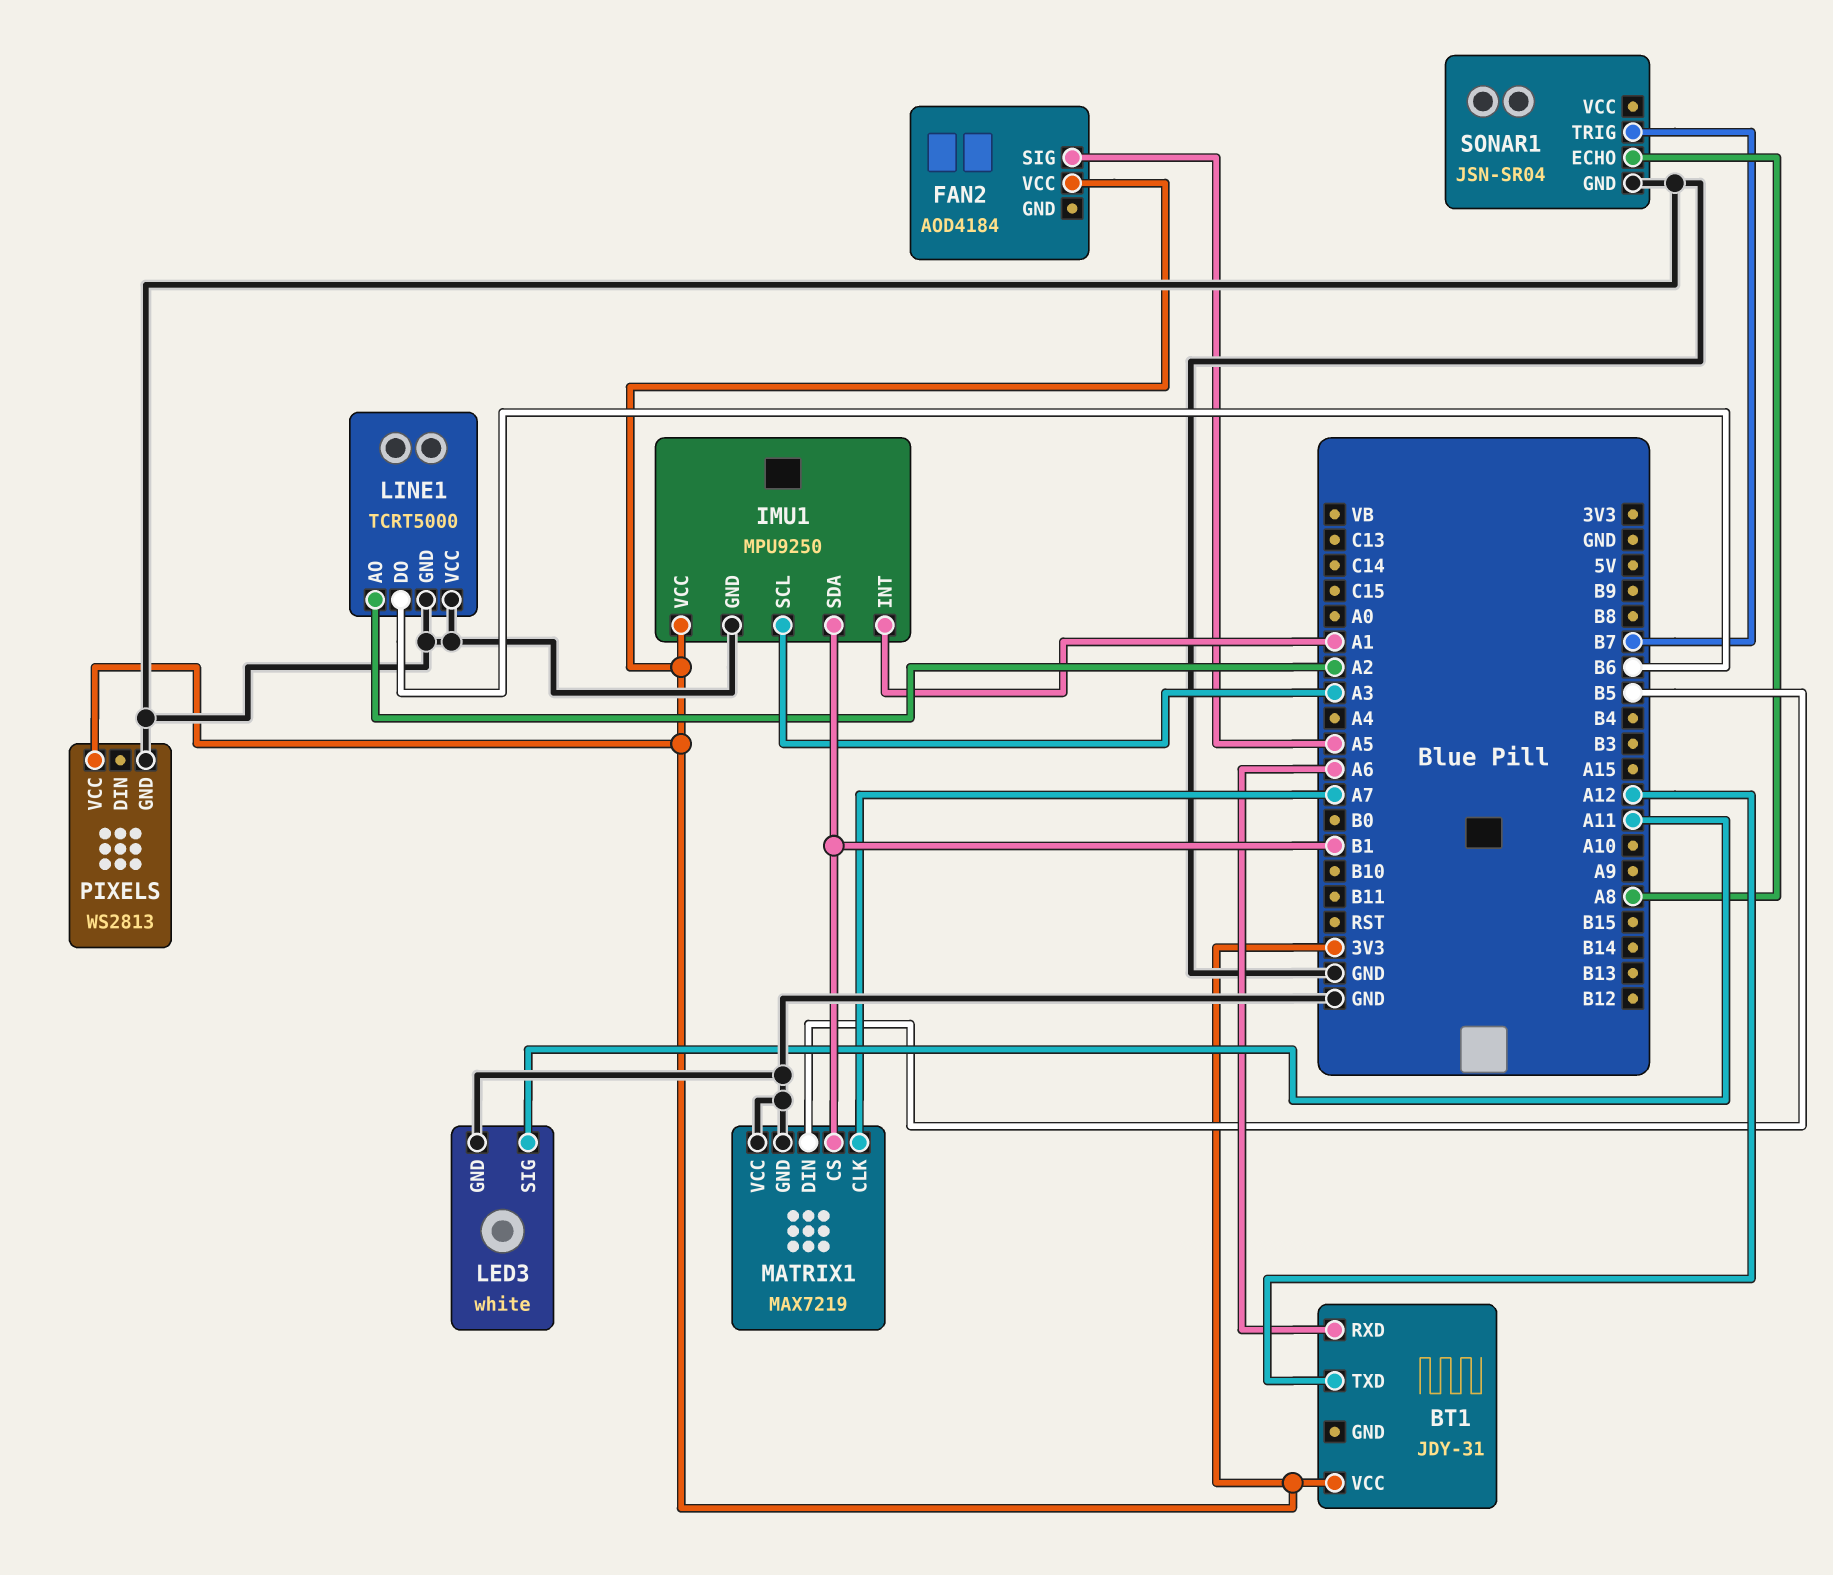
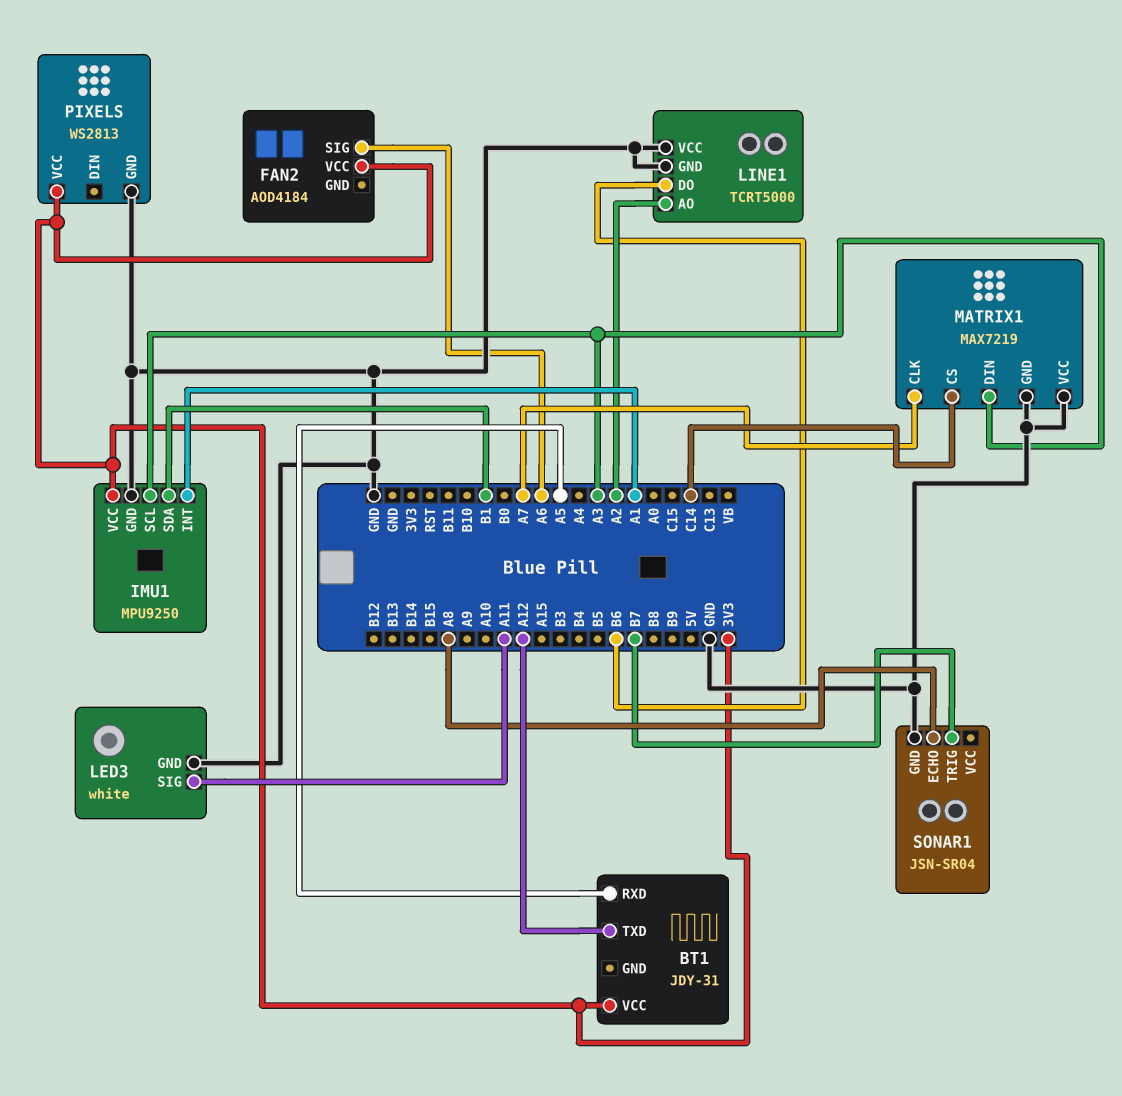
BT1 pin RXD: A6 -> A5
FAN2 pin SIG: A5 -> A6
MATRIX1 pin CS: B1 -> C14
MATRIX1 pin DIN: B5 -> A3

